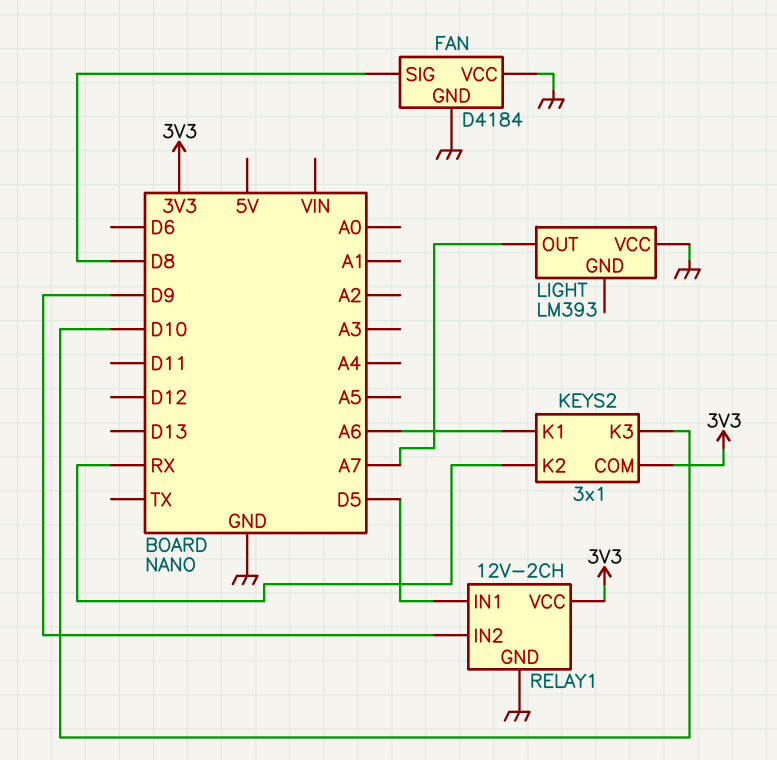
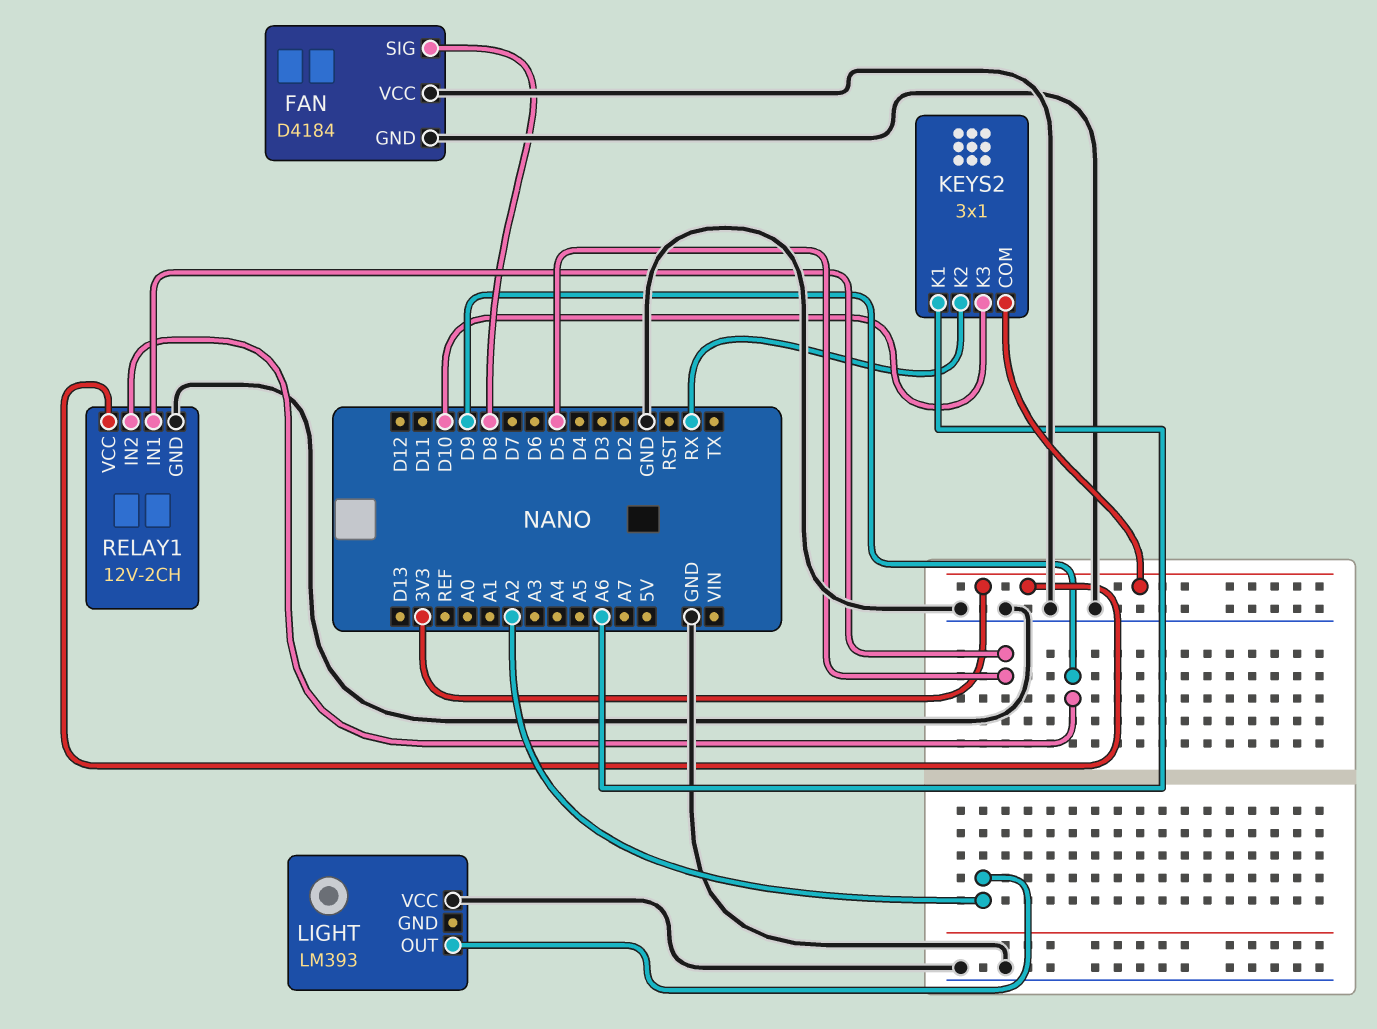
LIGHT pin OUT: A7 -> A2

